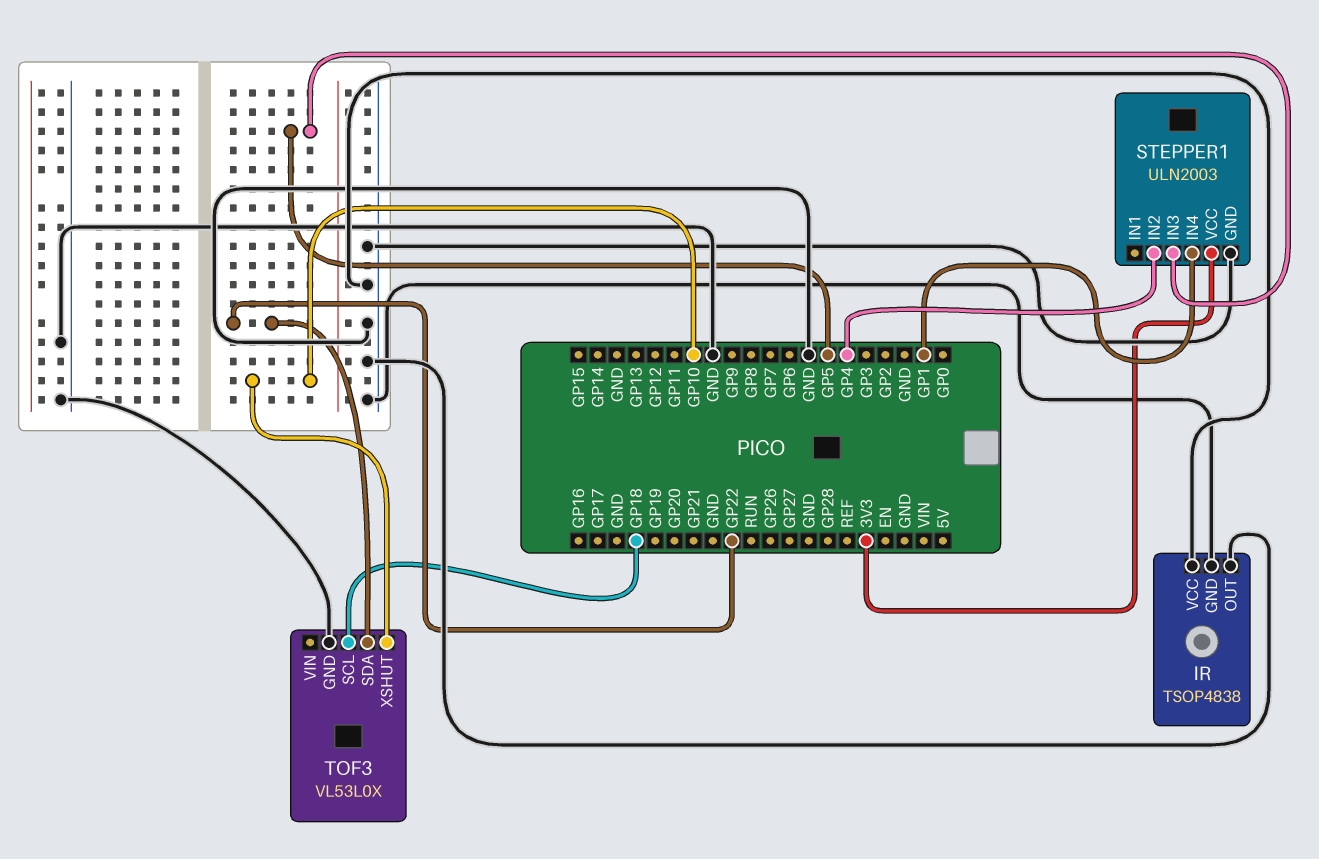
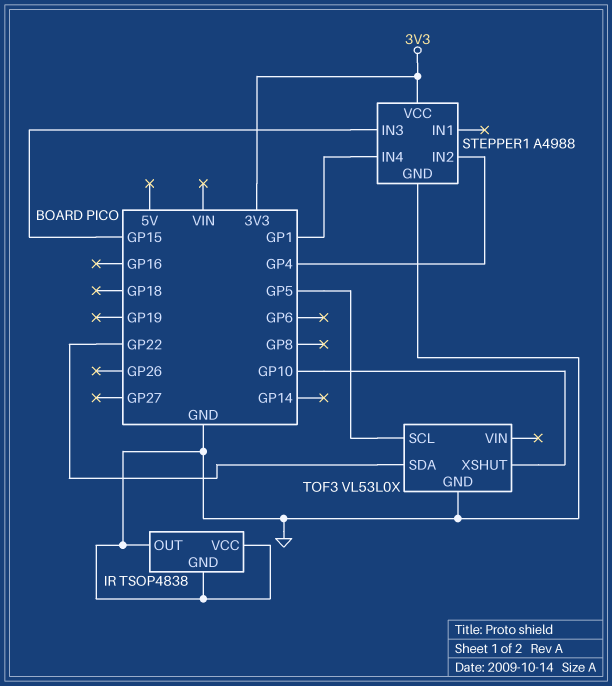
STEPPER1: ULN2003 -> A4988
STEPPER1 pin IN3: GP5 -> GP15
TOF3 pin SCL: GP18 -> GP5

